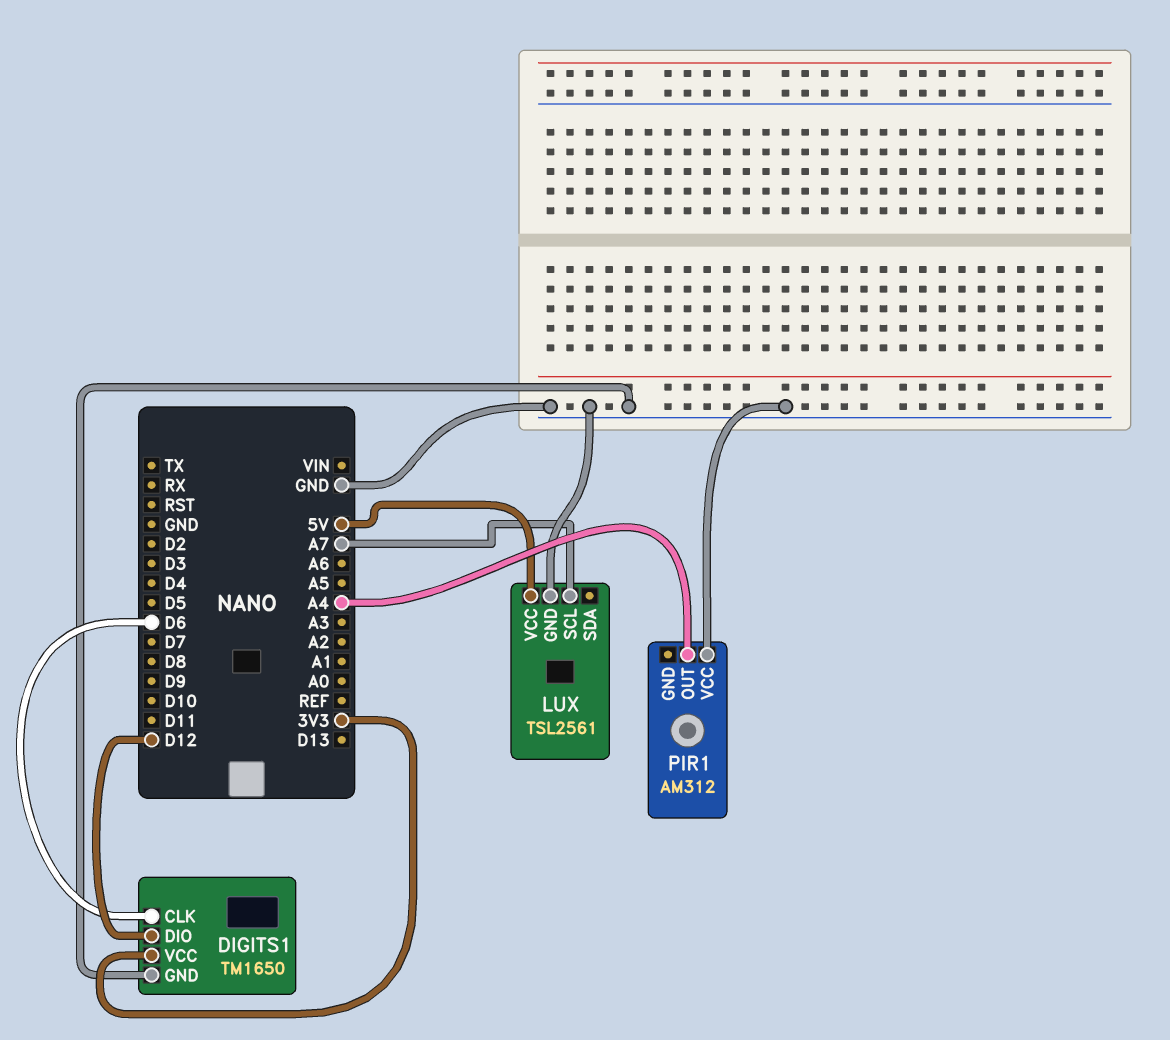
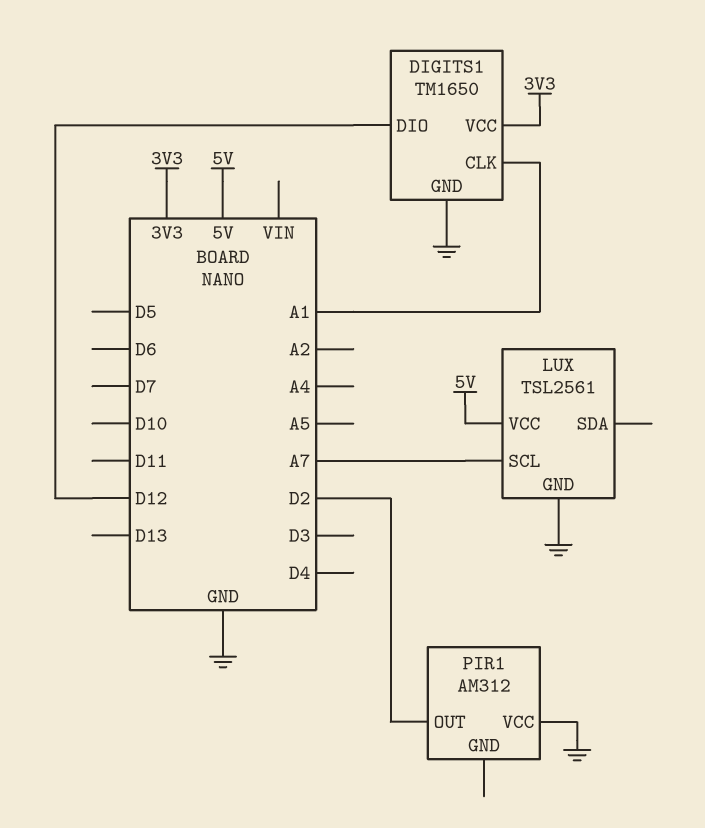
DIGITS1 pin CLK: D6 -> A1
PIR1 pin OUT: A4 -> D2

